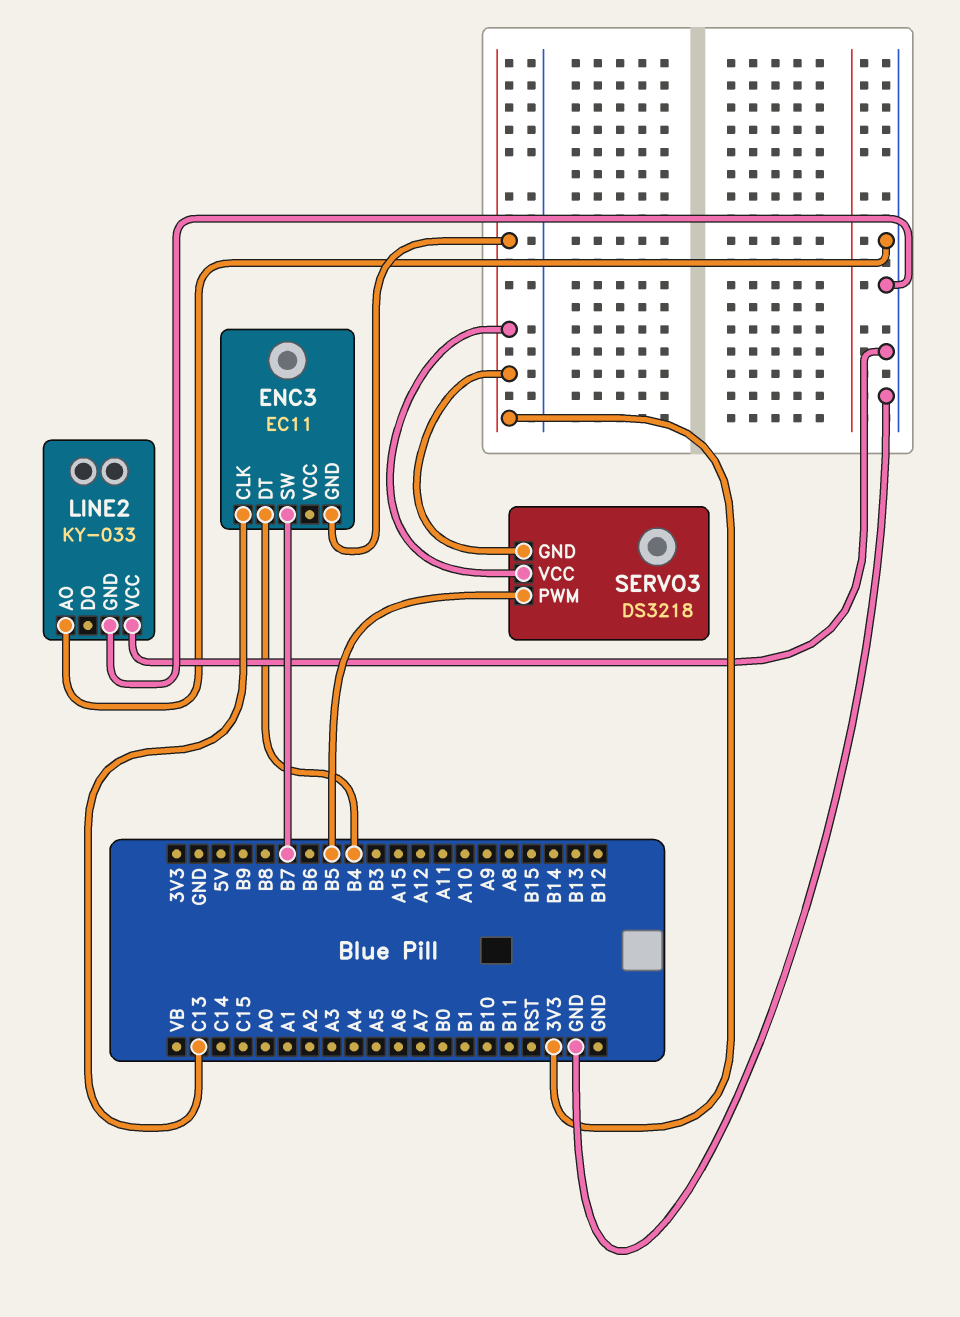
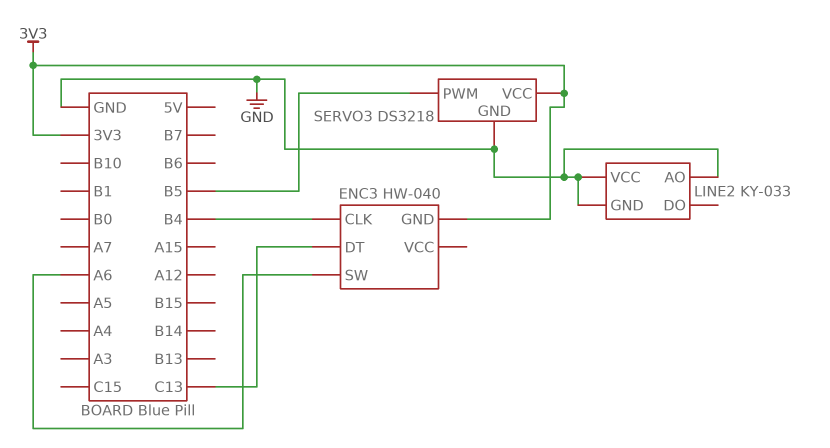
ENC3: EC11 -> HW-040
ENC3 pin CLK: C13 -> B4
ENC3 pin DT: B4 -> C13
ENC3 pin SW: B7 -> A6
SERVO3 pin GND: 3V3 -> GND

